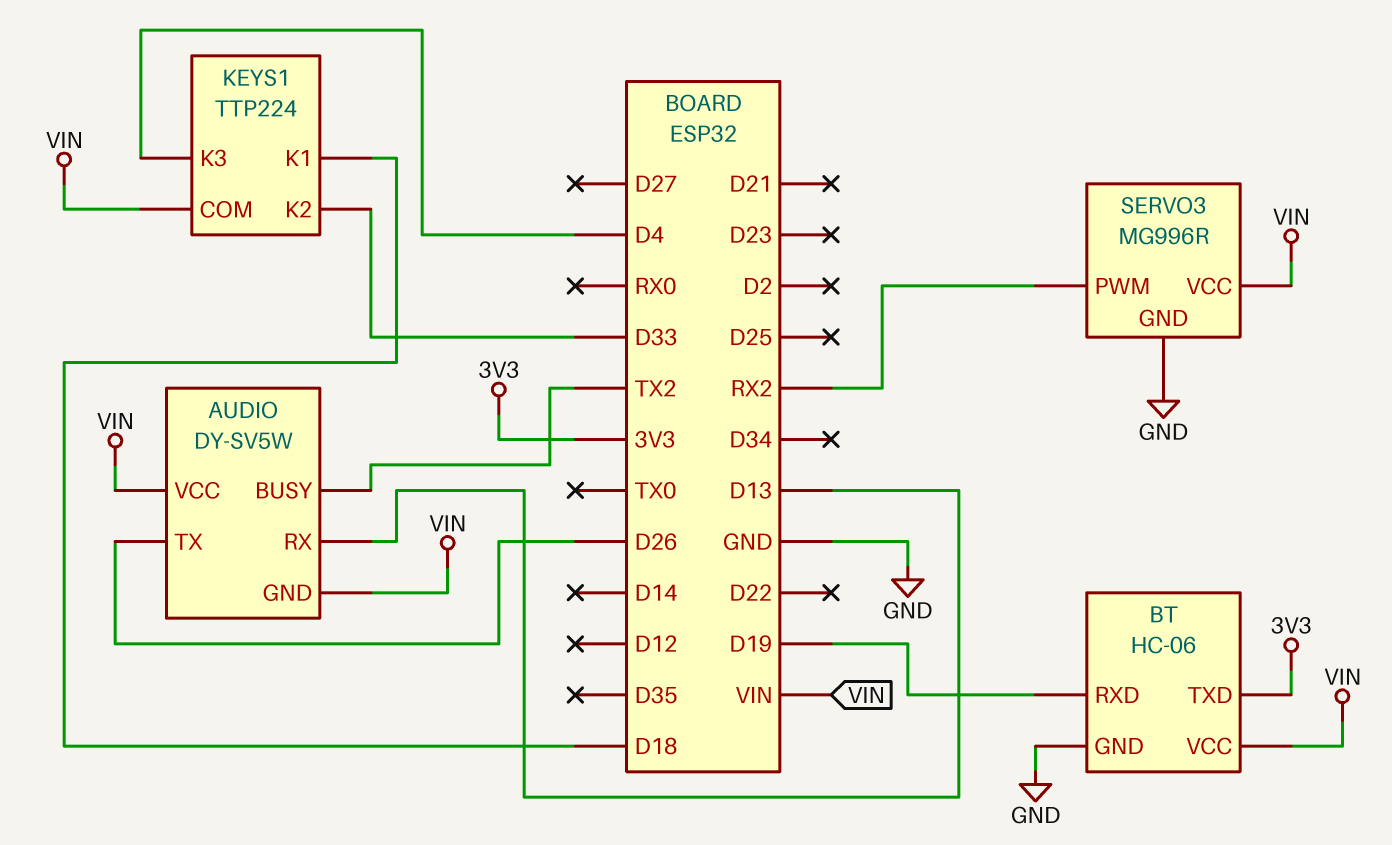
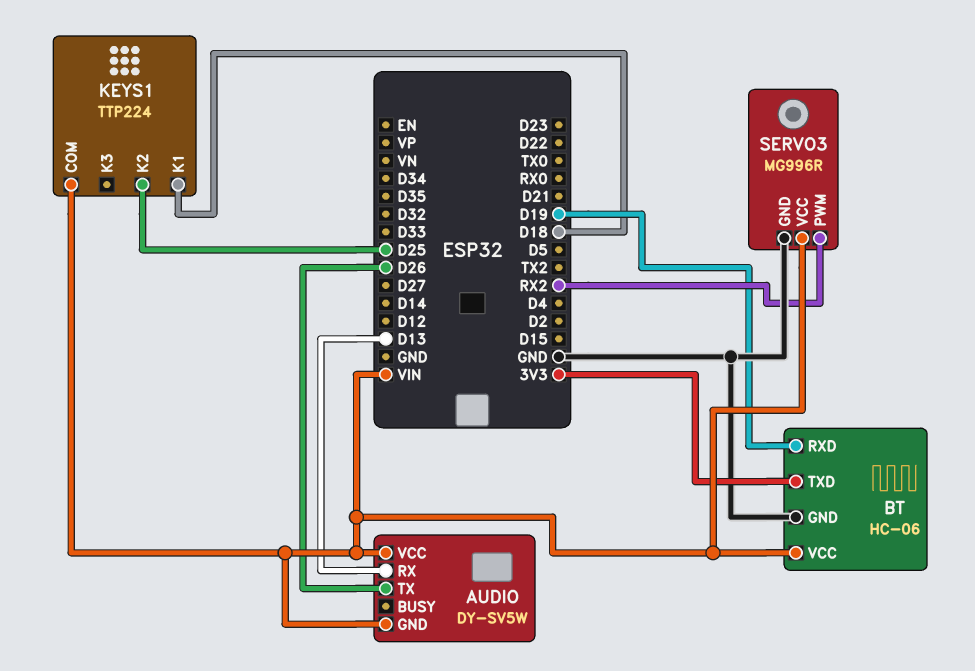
AUDIO pin BUSY: TX2 -> none
KEYS1 pin K2: D33 -> D25
KEYS1 pin K3: D4 -> none

